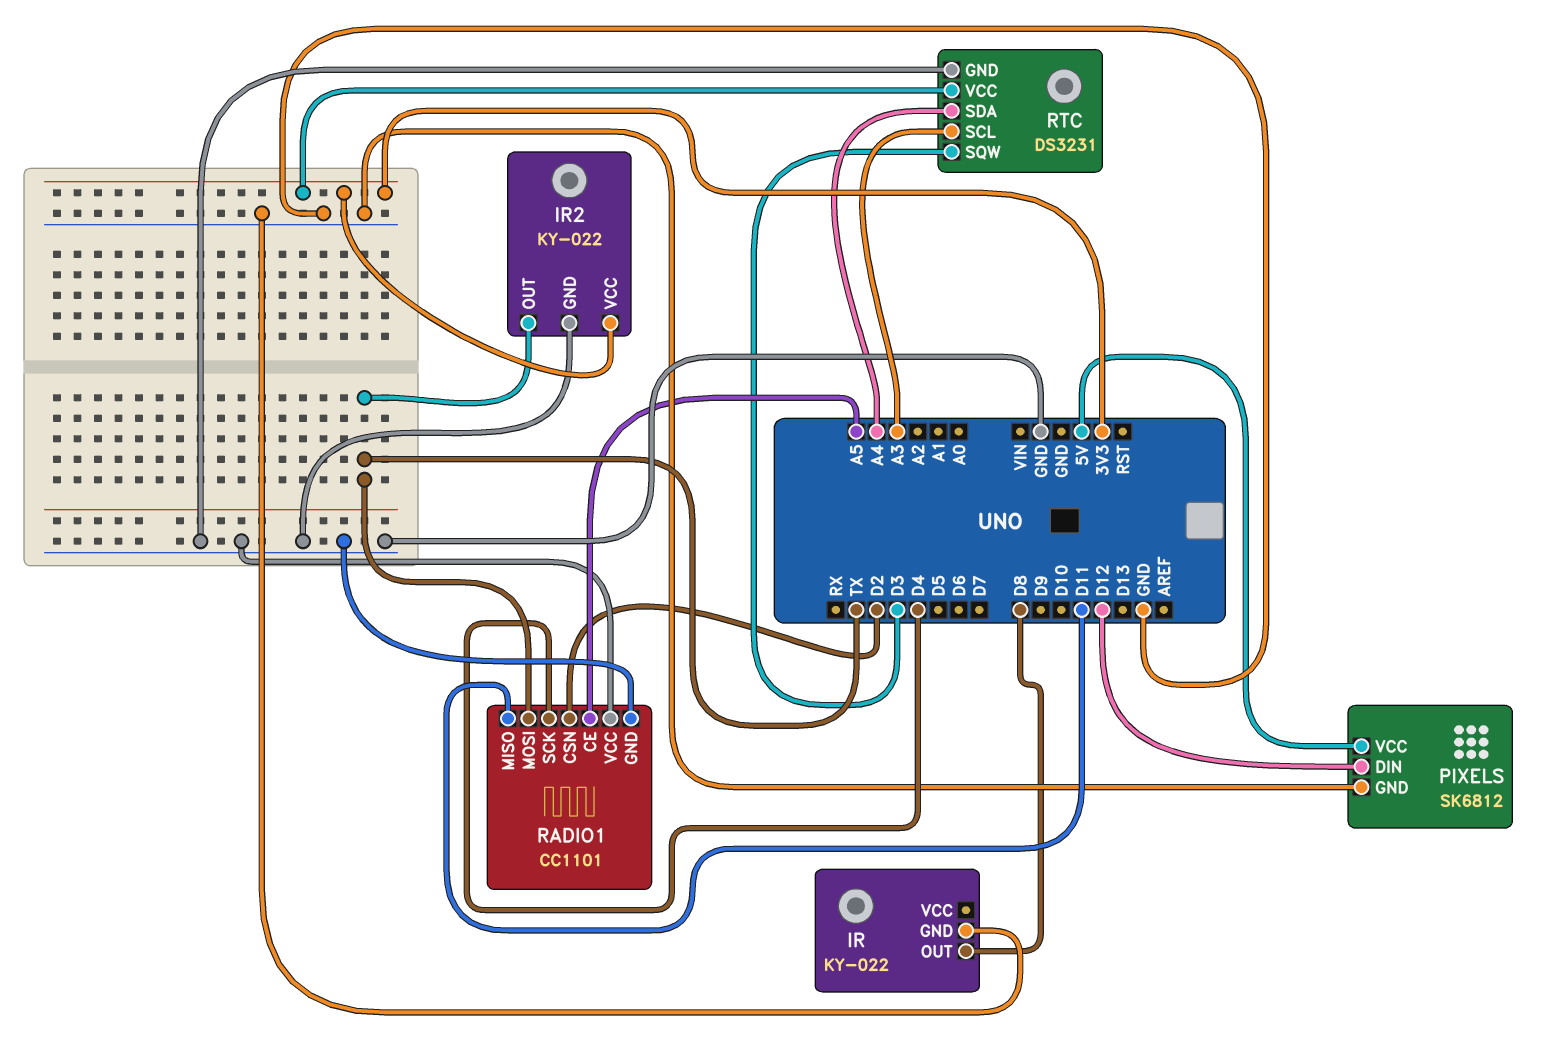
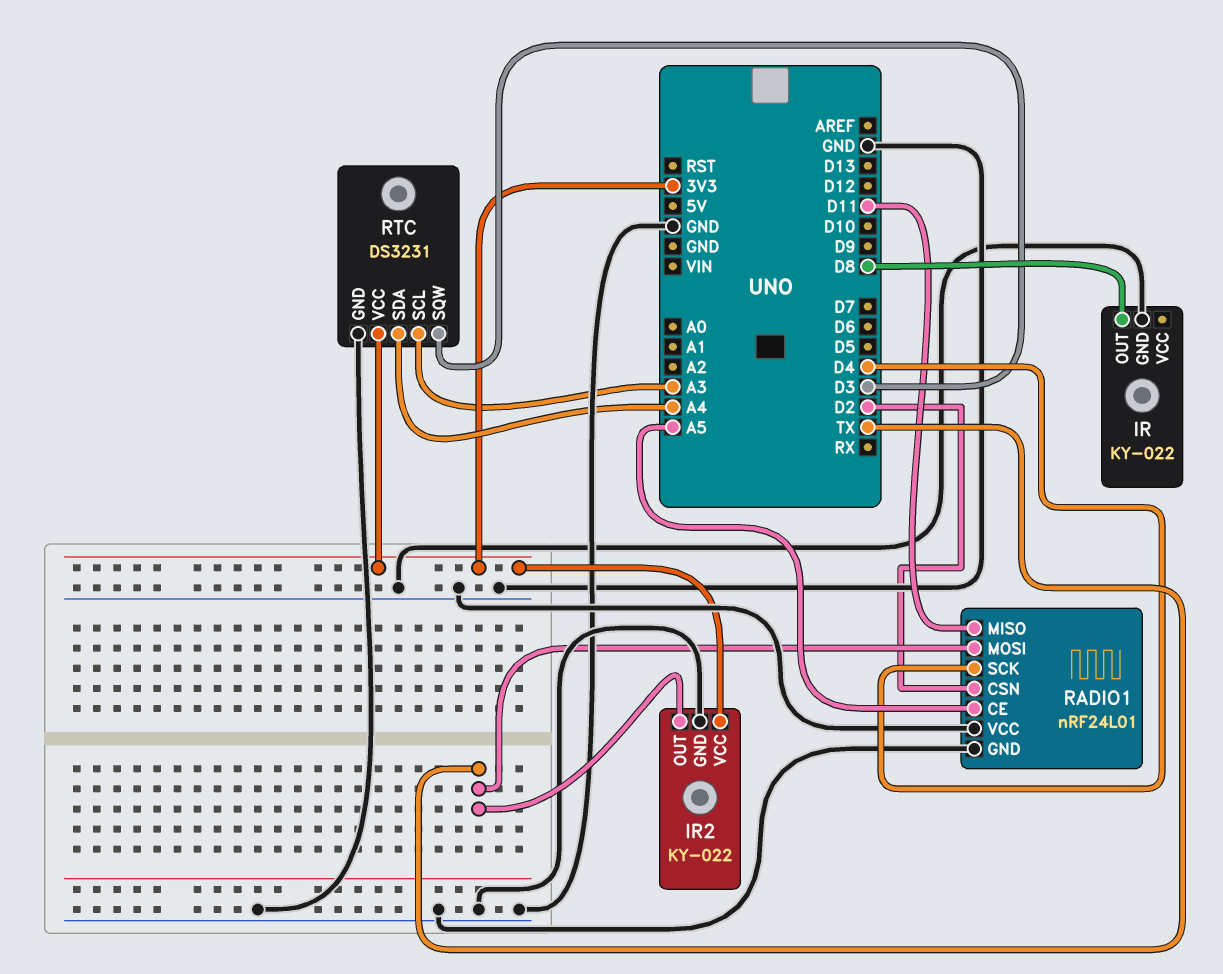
PIXELS: SK6812 -> none
PIXELS pin DIN: D12 -> none
PIXELS pin GND: GND -> none
PIXELS pin VCC: 5V -> none
RADIO1: CC1101 -> nRF24L01

